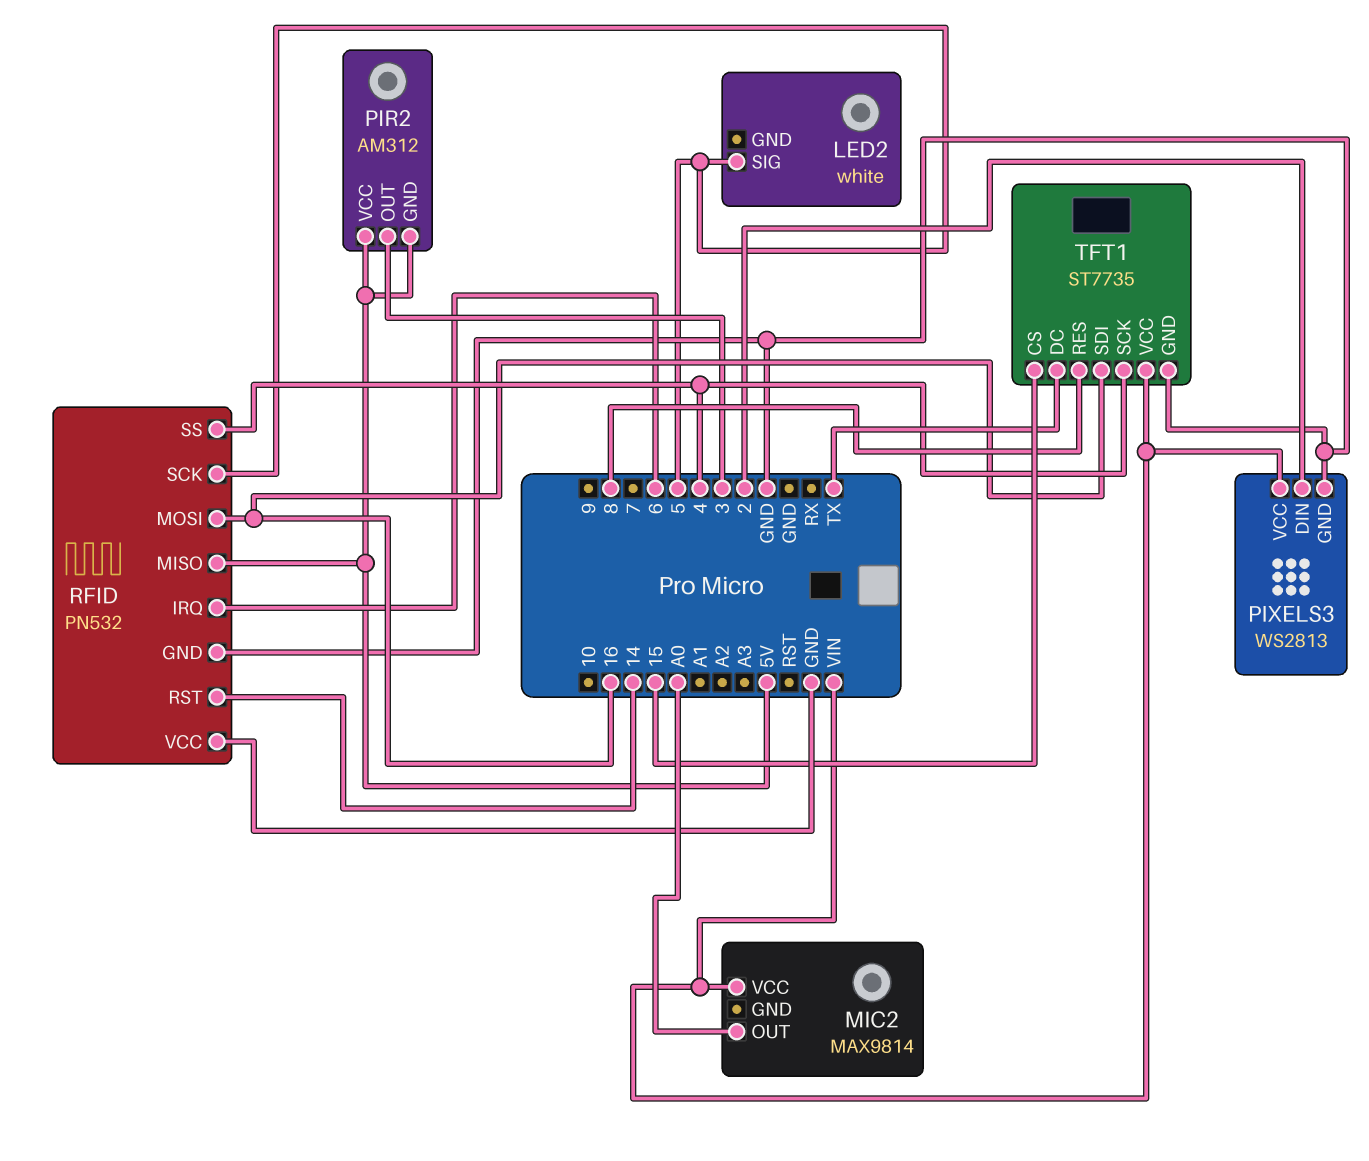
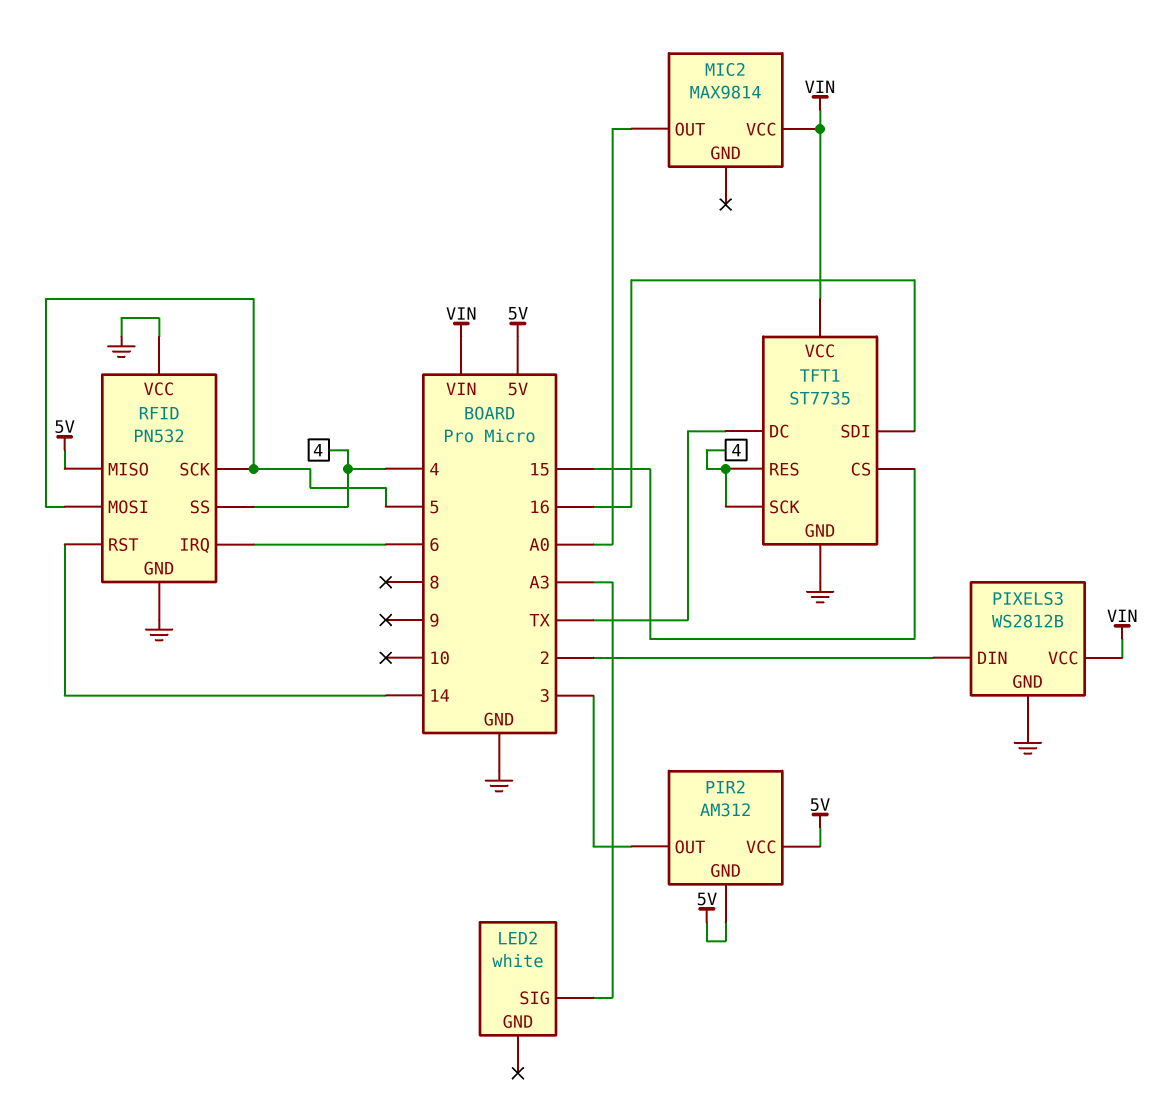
LED2 pin SIG: 5 -> A3
PIXELS3: WS2813 -> WS2812B
RFID pin MOSI: 16 -> 5
TFT1 pin RES: 8 -> 4

